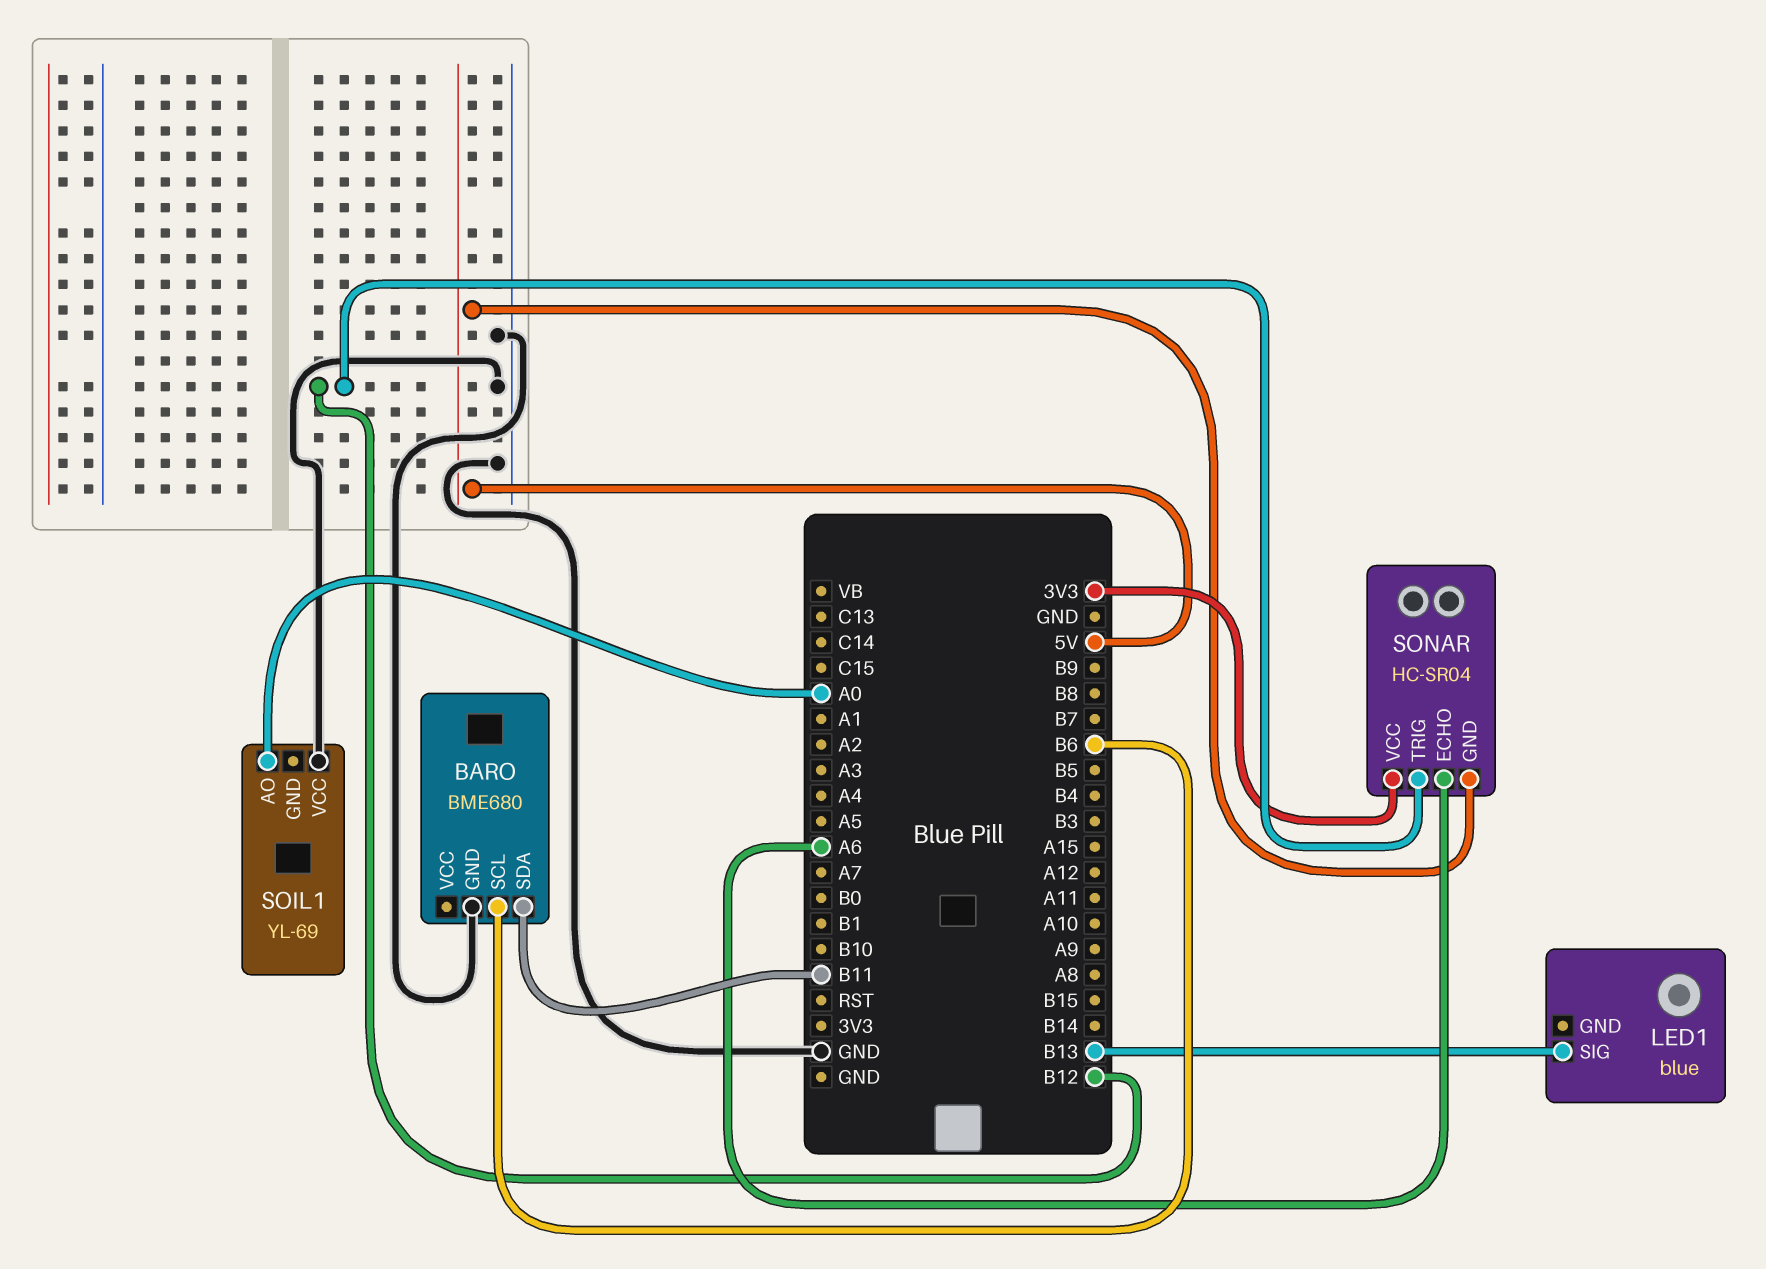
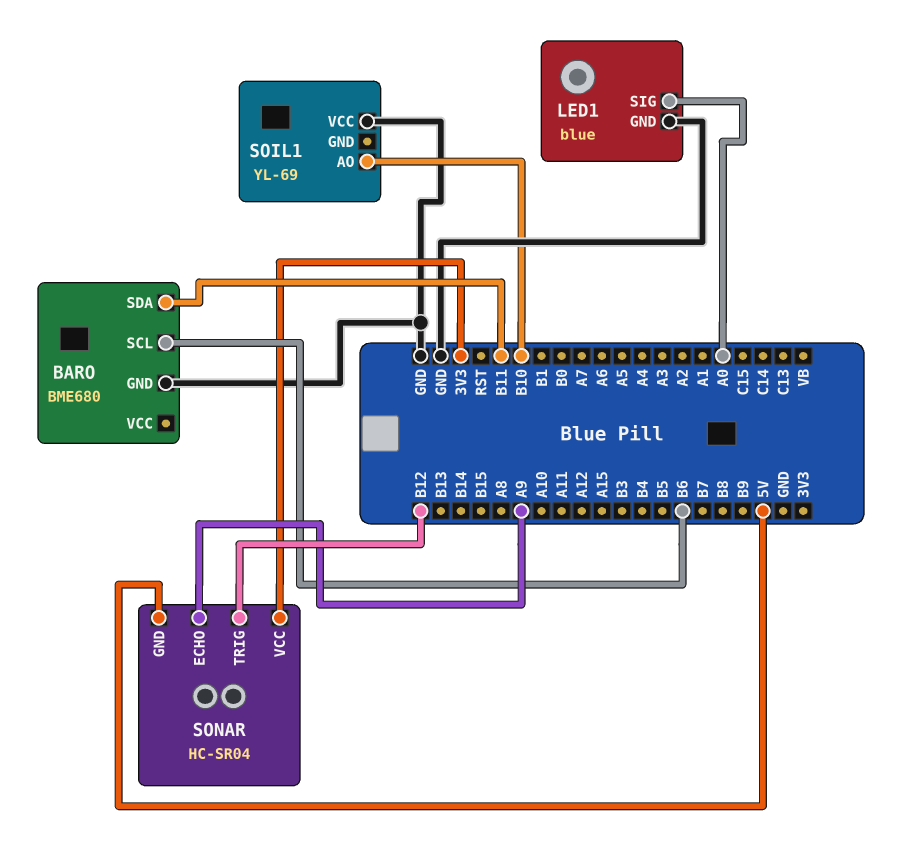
LED1 pin GND: none -> GND
LED1 pin SIG: B13 -> A0
SOIL1 pin AO: A0 -> B10
SONAR pin ECHO: A6 -> A9

